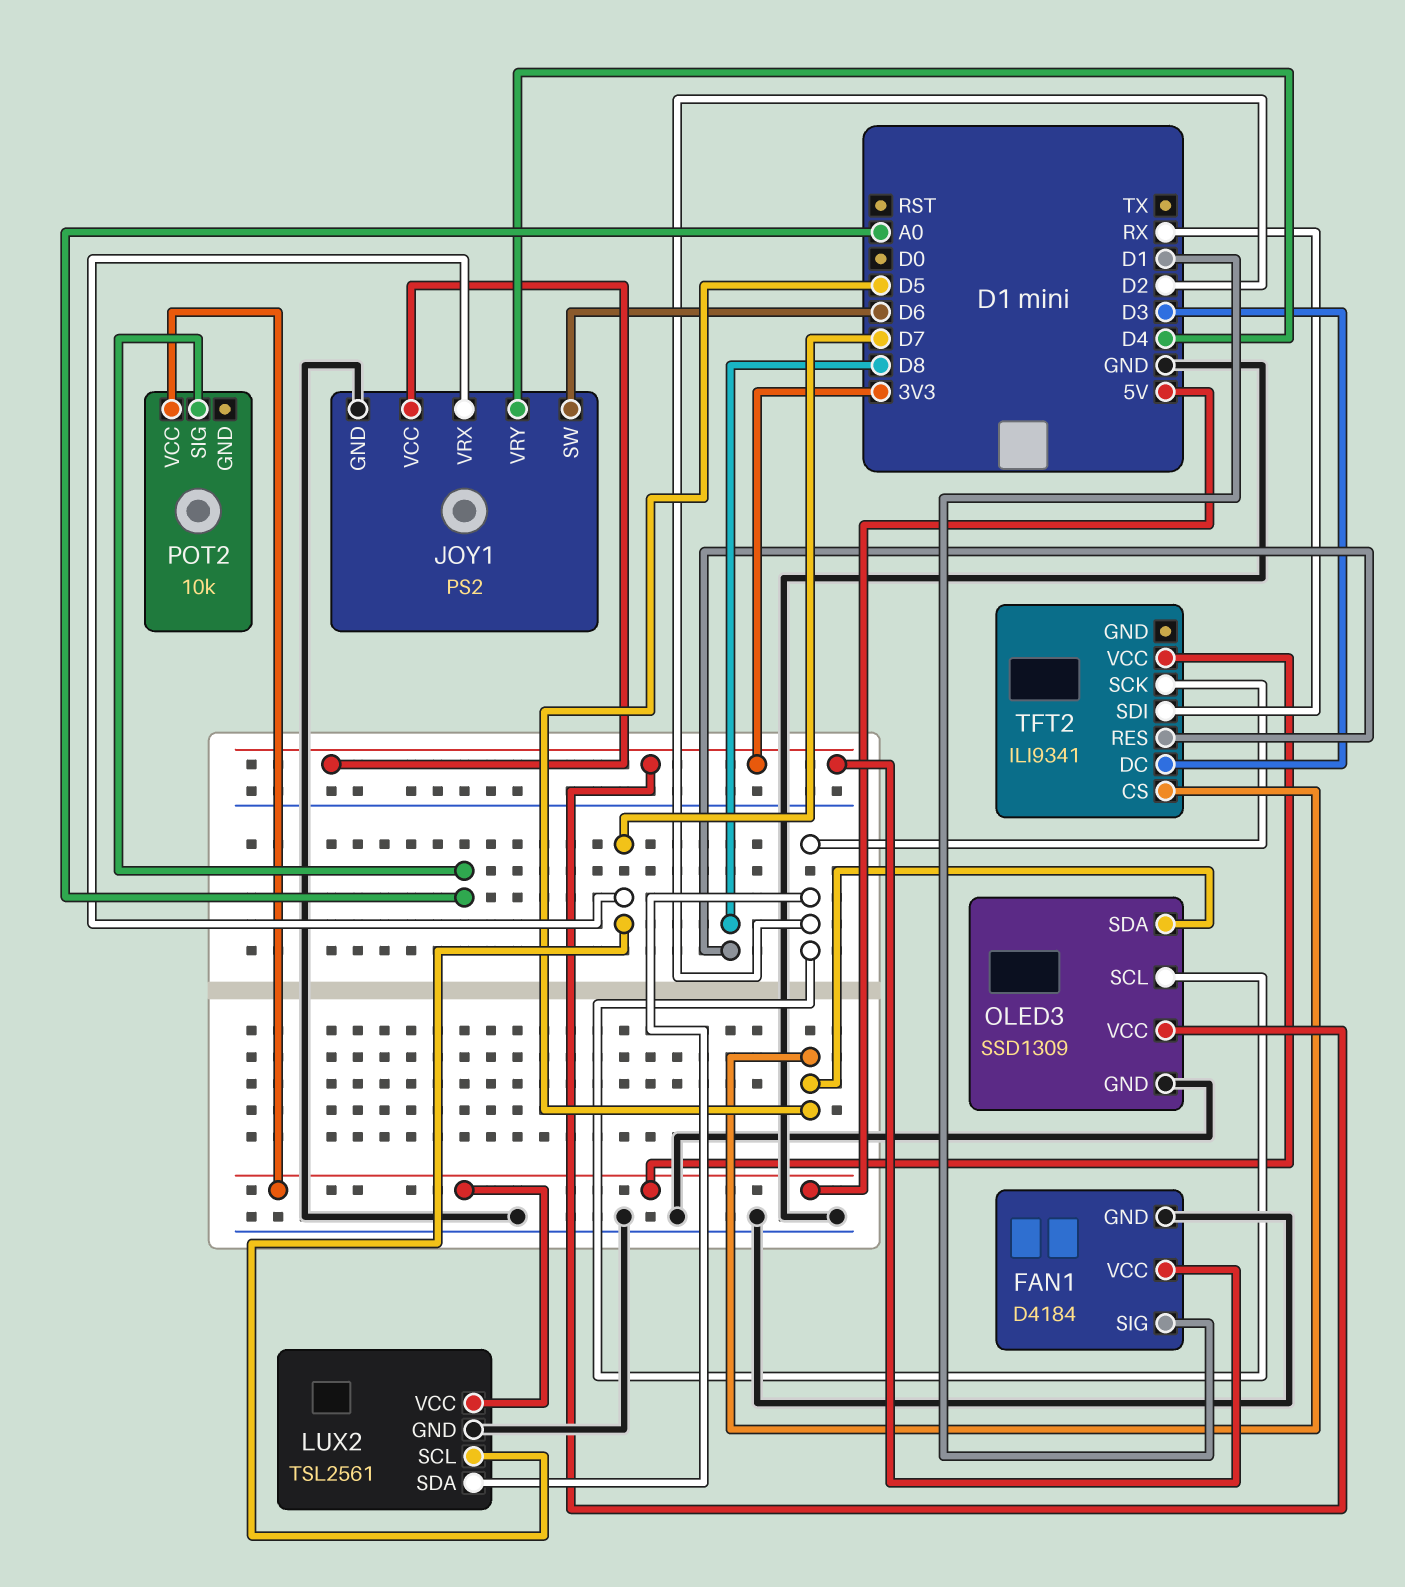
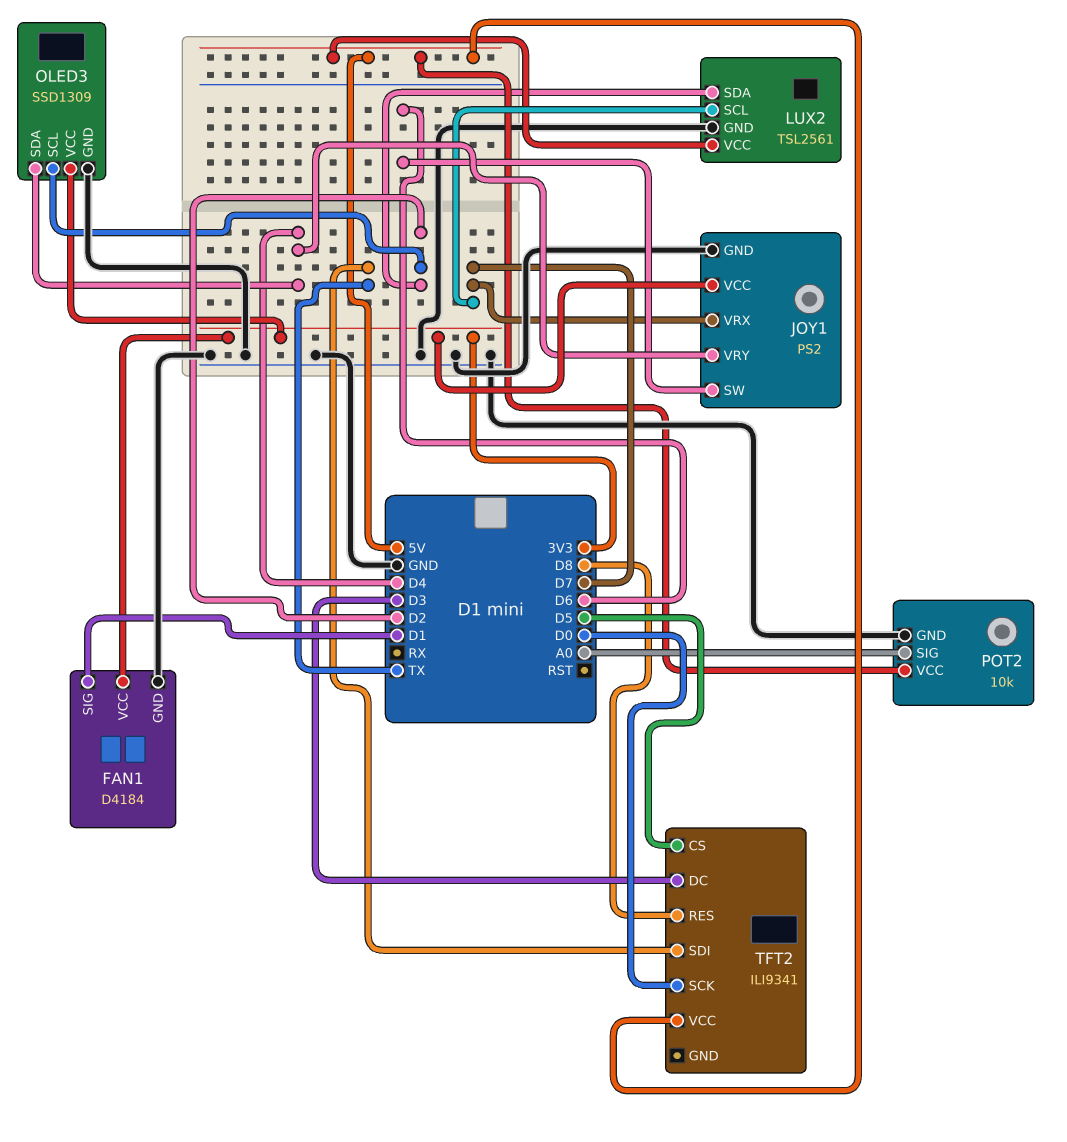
OLED3 pin SDA: D5 -> D4
POT2 pin GND: none -> GND
TFT2 pin SCK: D2 -> D0
TFT2 pin SDI: RX -> TX

